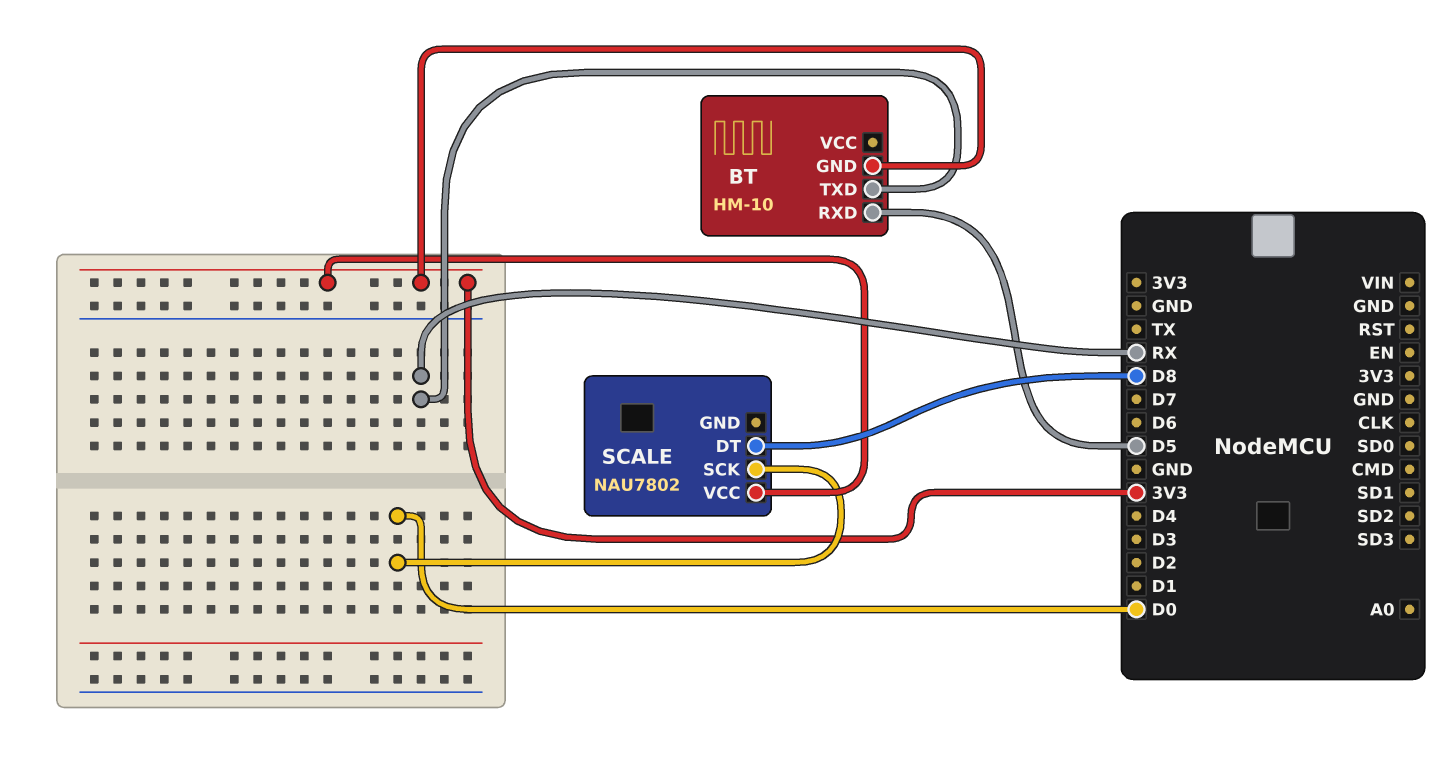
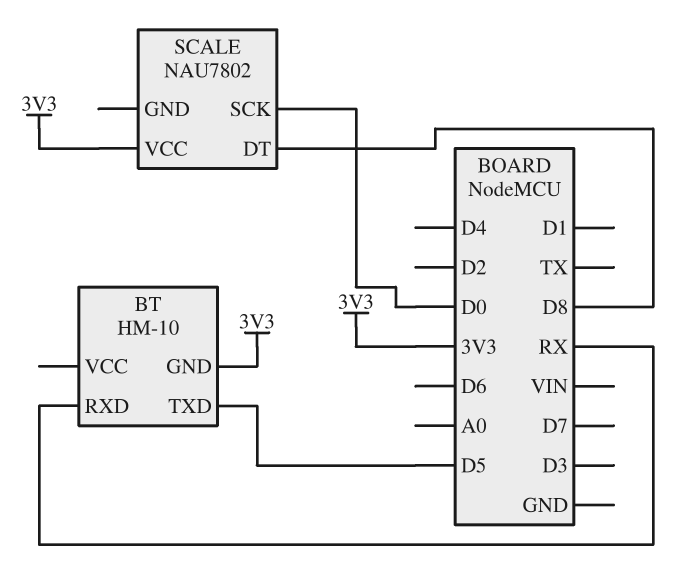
BT pin RXD: D5 -> RX
BT pin TXD: RX -> D5

